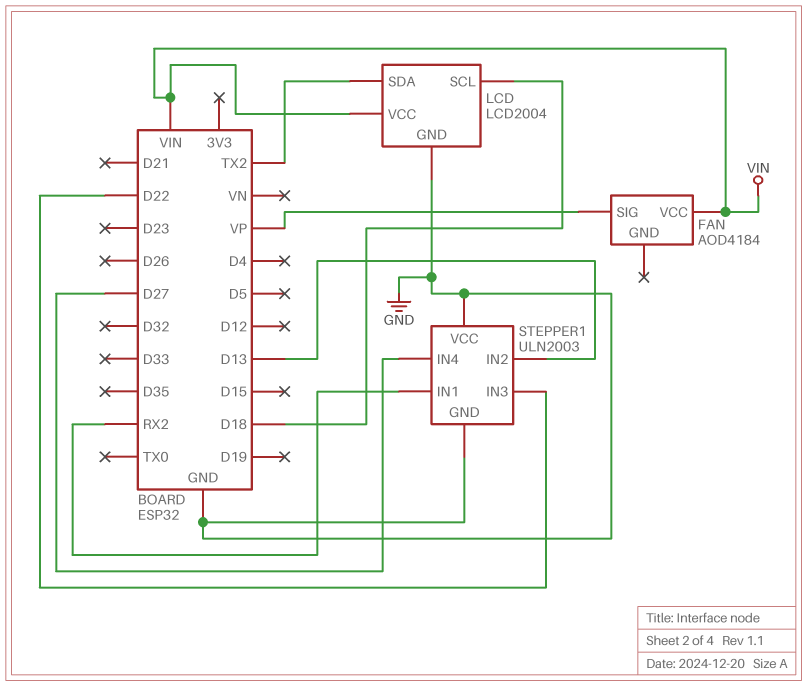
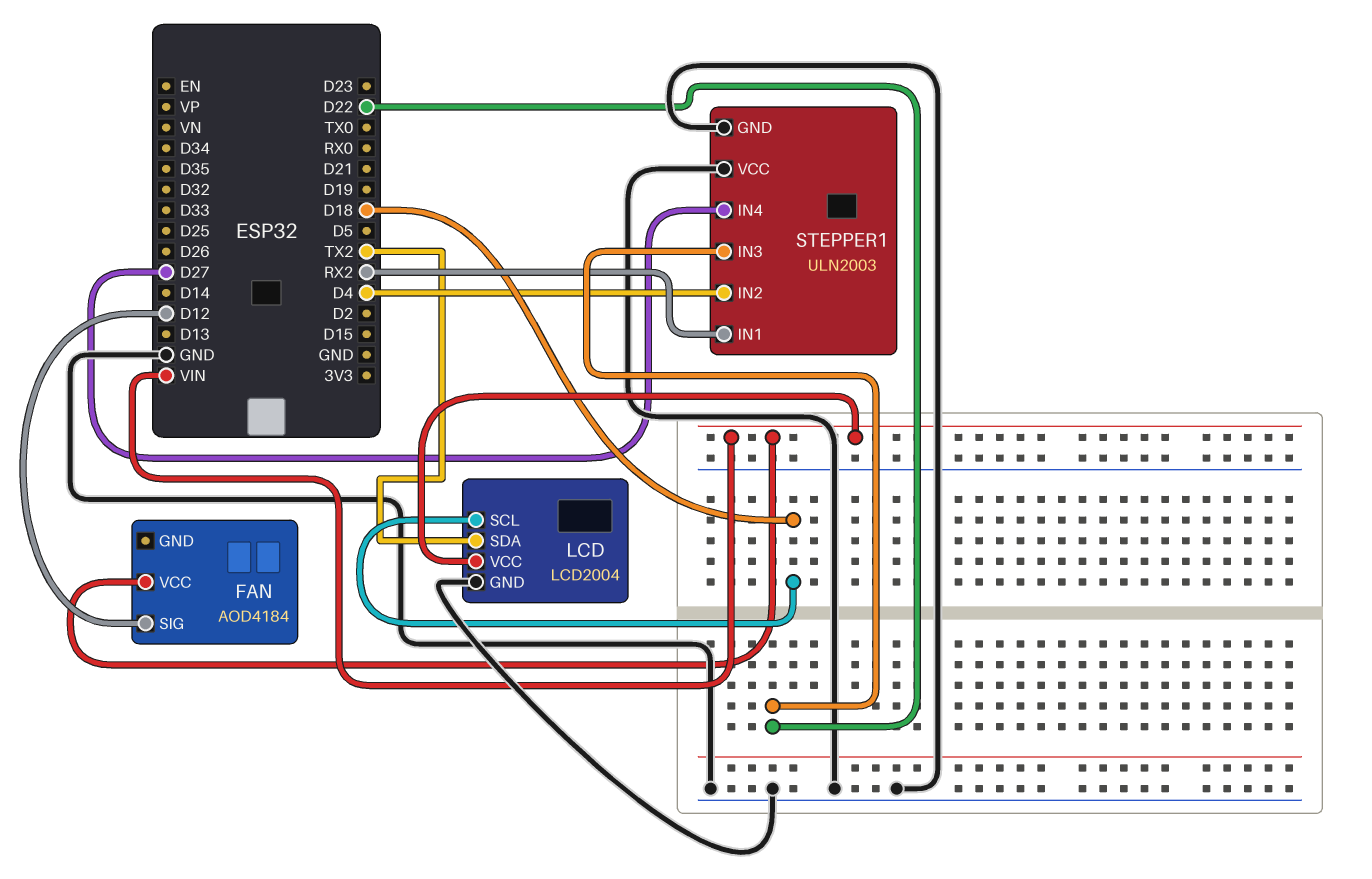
FAN pin SIG: VP -> D12
STEPPER1 pin IN2: D13 -> D4

